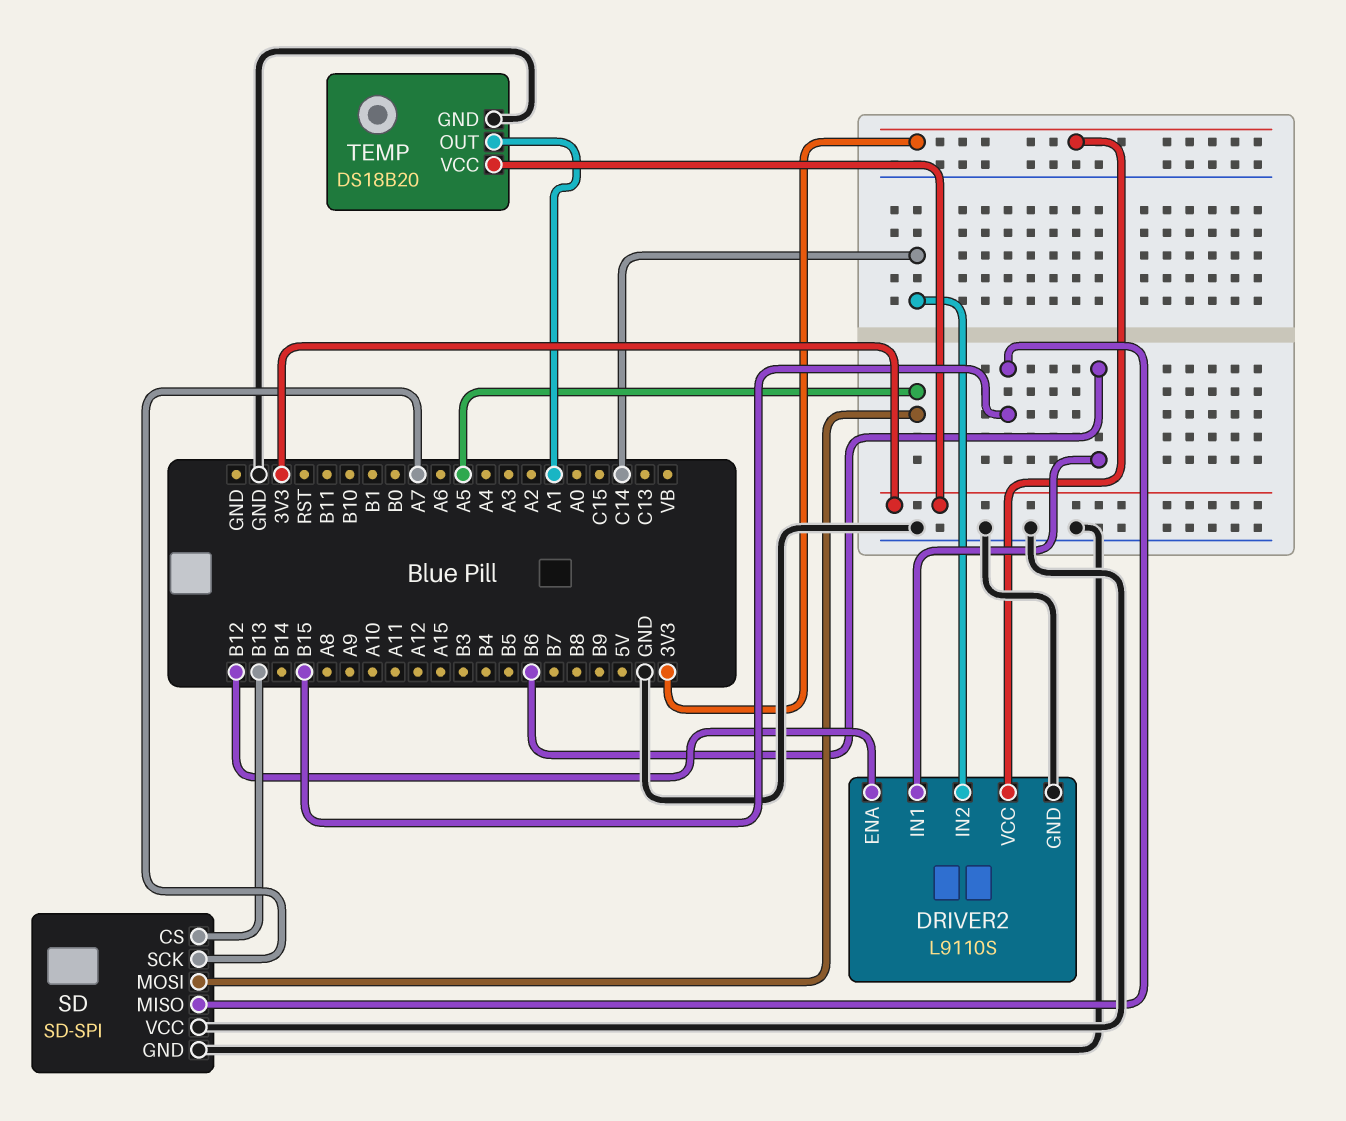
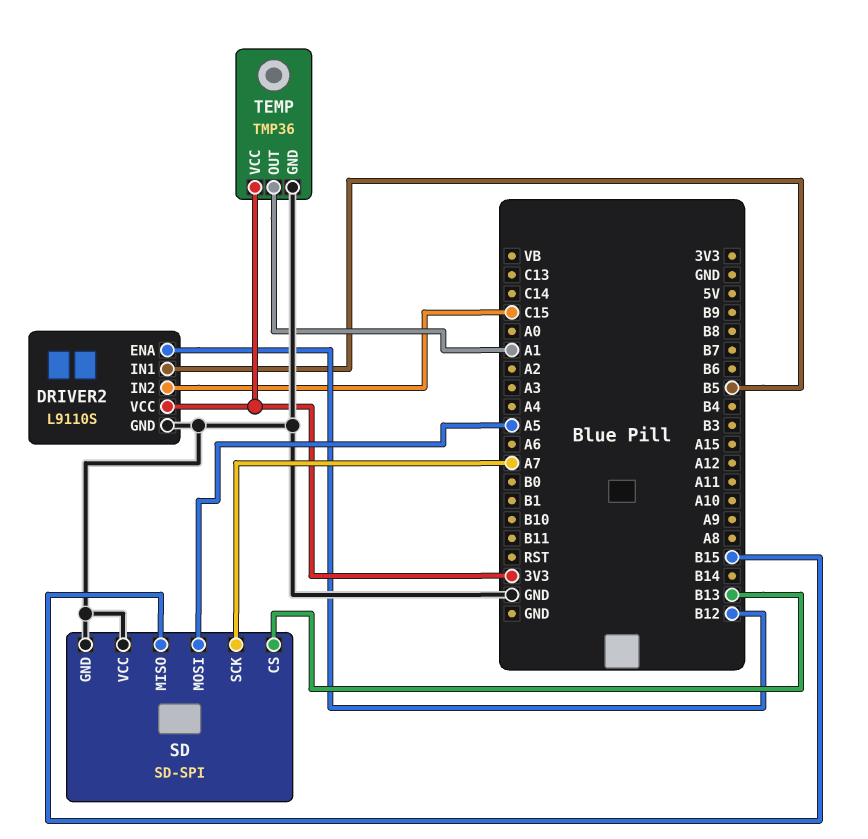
DRIVER2 pin IN1: B6 -> B5
DRIVER2 pin IN2: C14 -> C15
TEMP: DS18B20 -> TMP36

